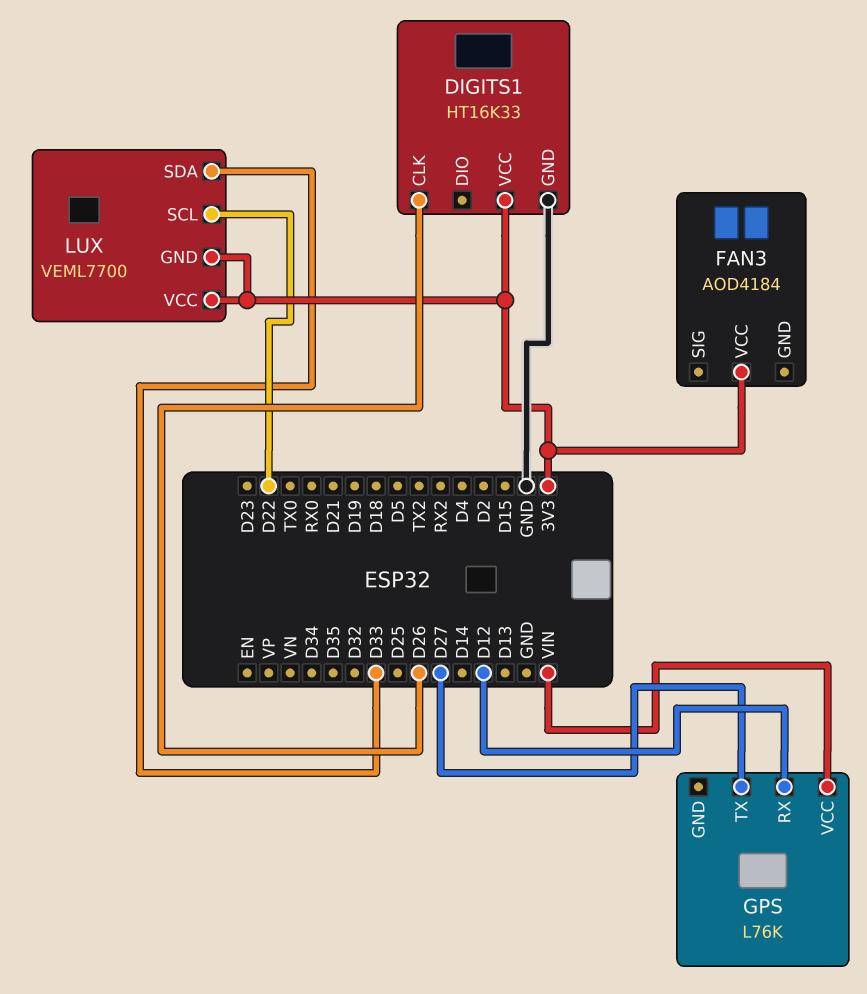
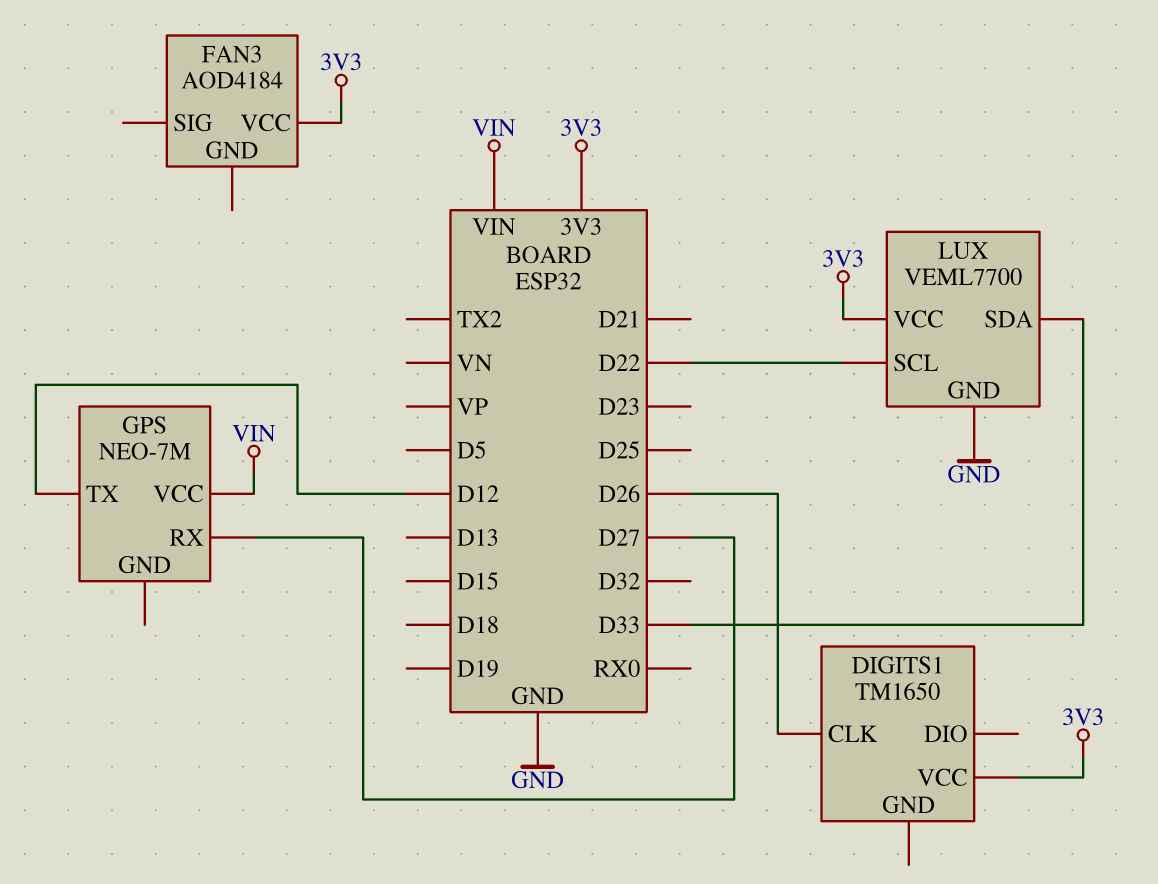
DIGITS1: HT16K33 -> TM1650
DIGITS1 pin GND: GND -> none
GPS: L76K -> NEO-7M
GPS pin RX: D12 -> D27
GPS pin TX: D27 -> D12
LUX pin GND: 3V3 -> GND

